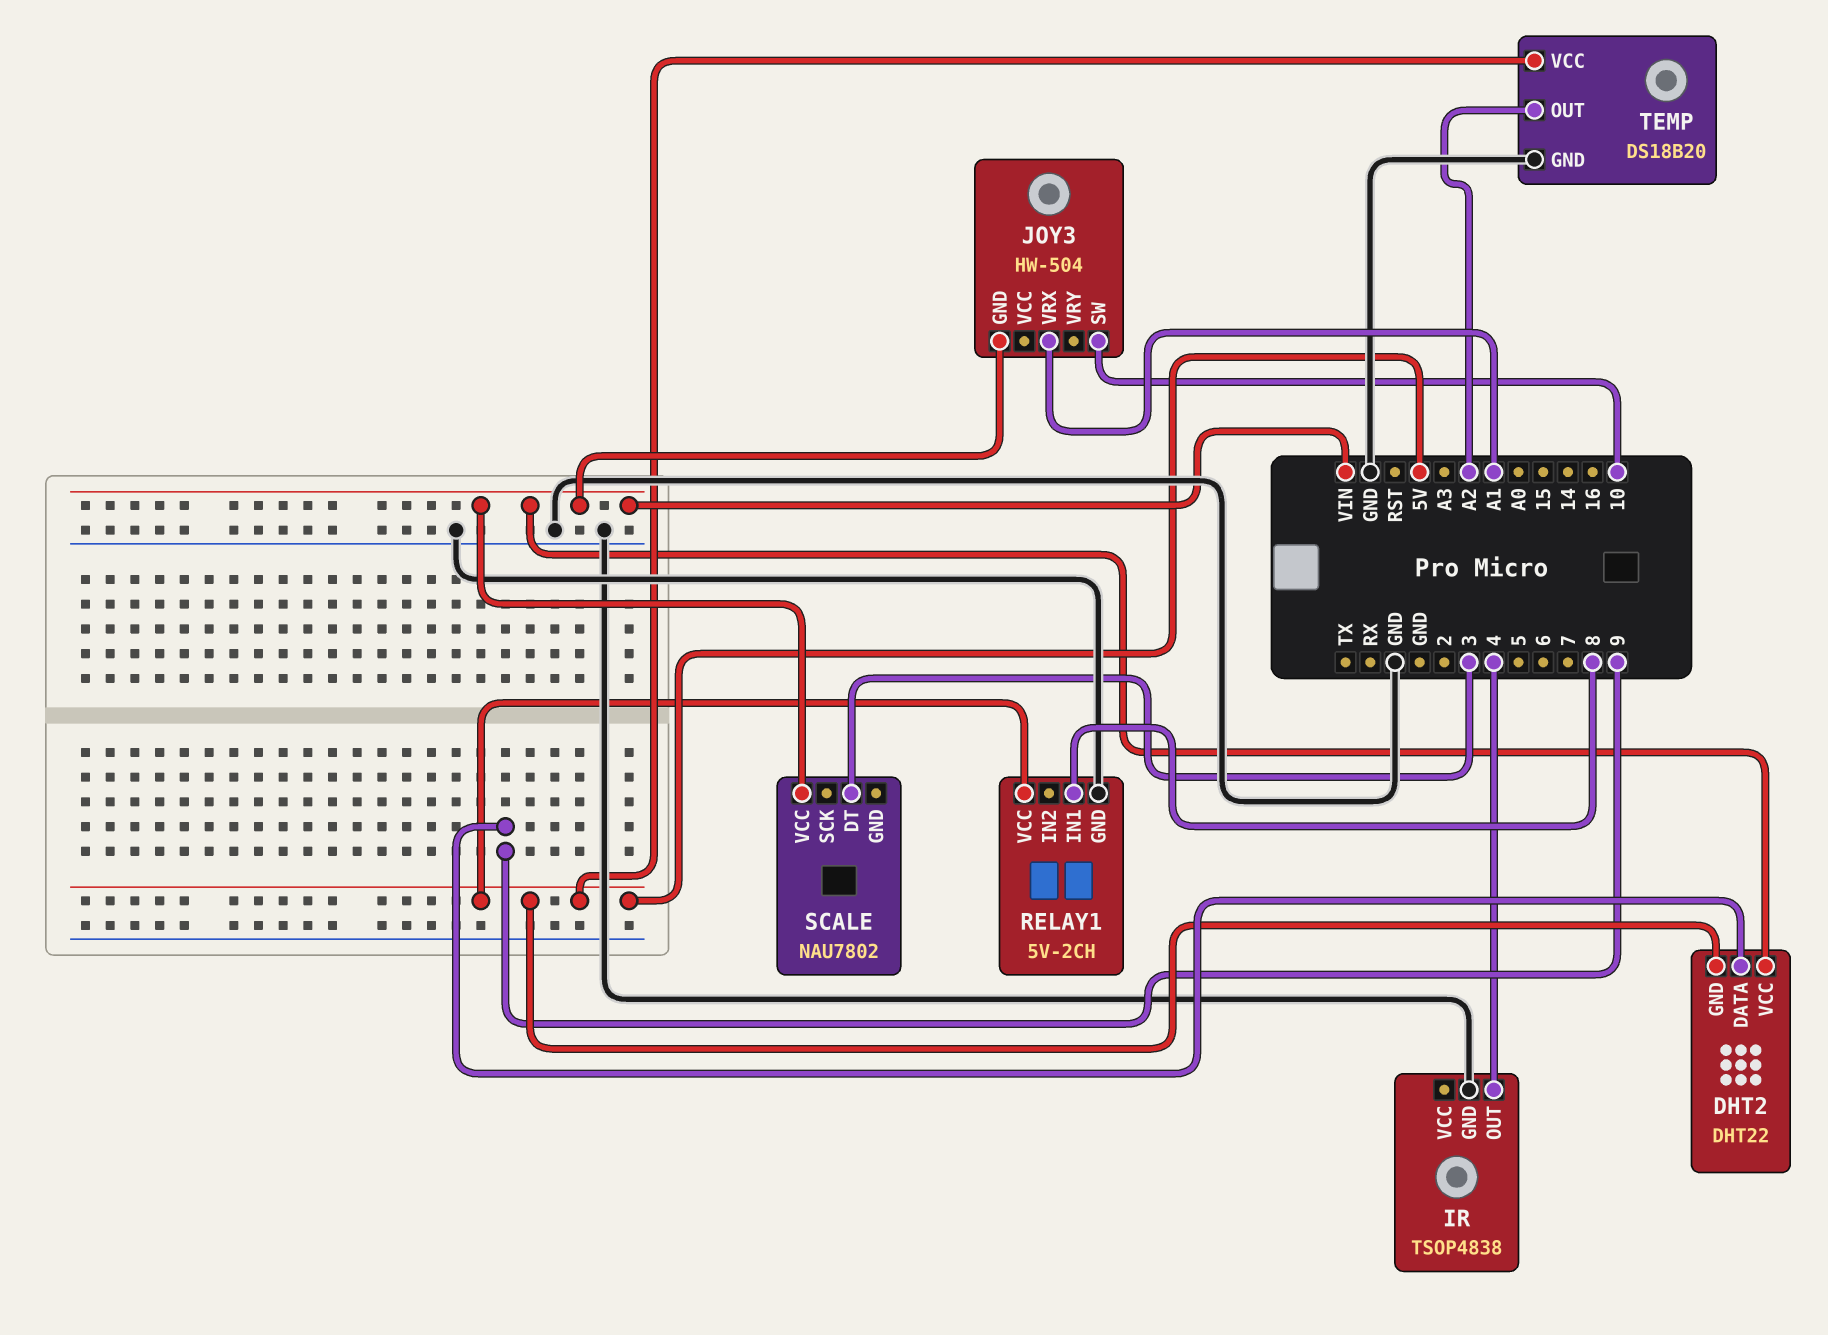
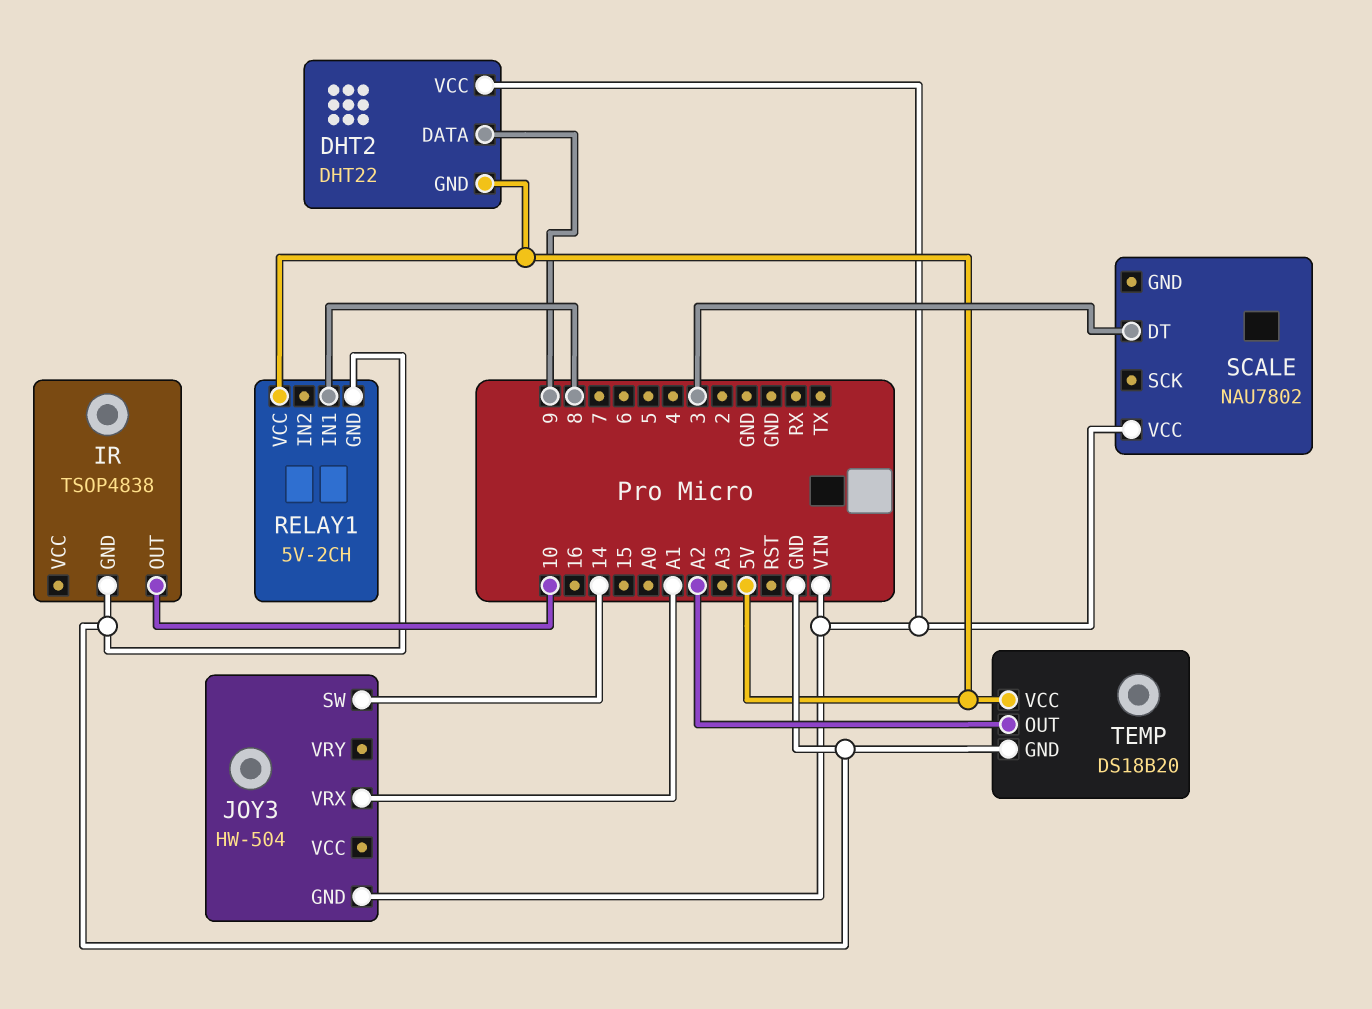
IR pin OUT: 4 -> 10
JOY3 pin SW: 10 -> 14

